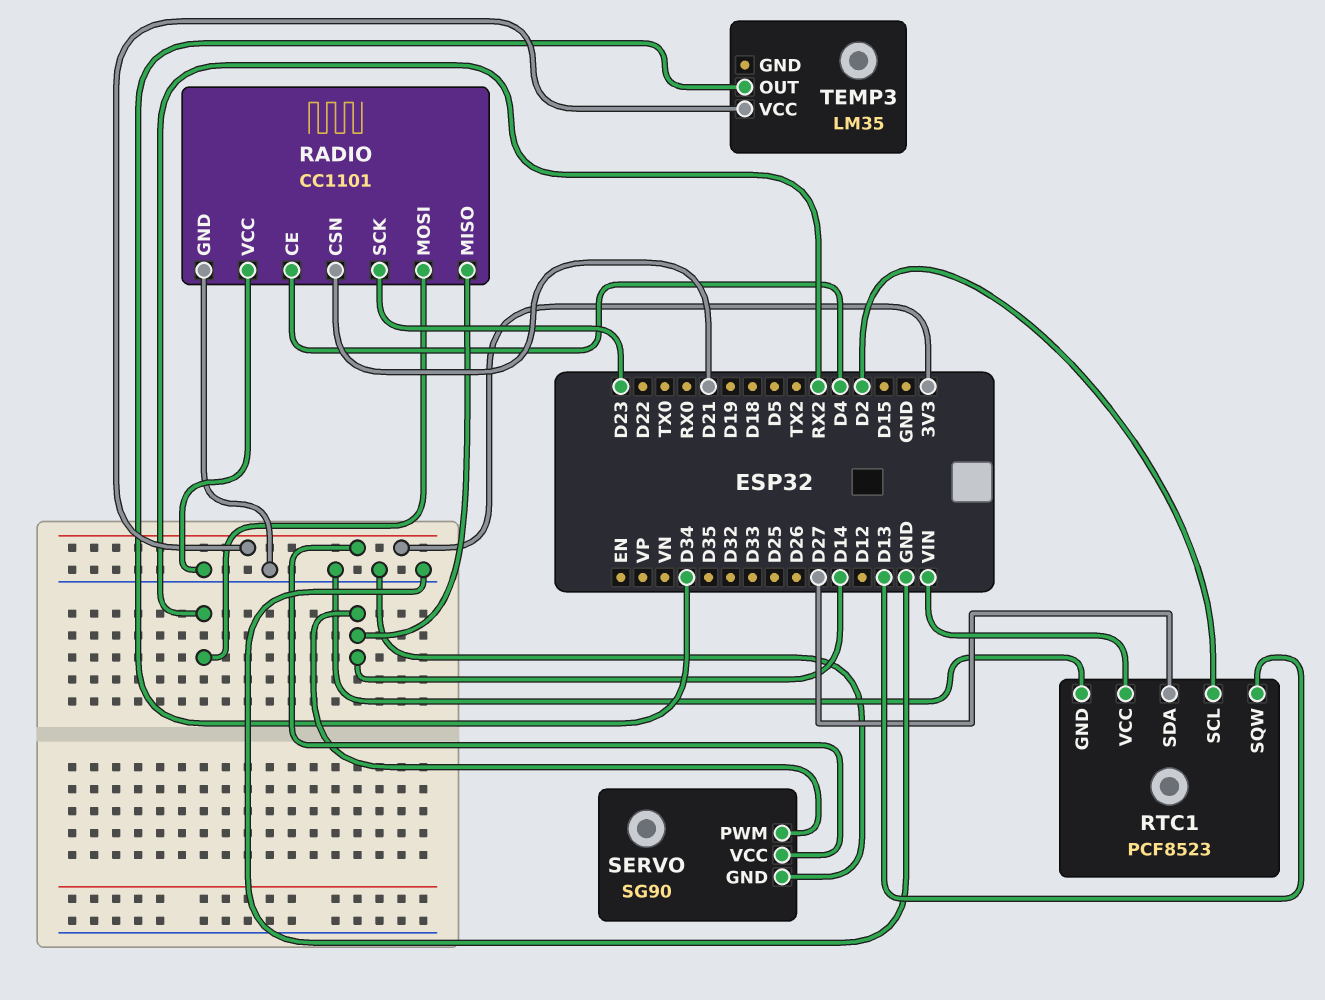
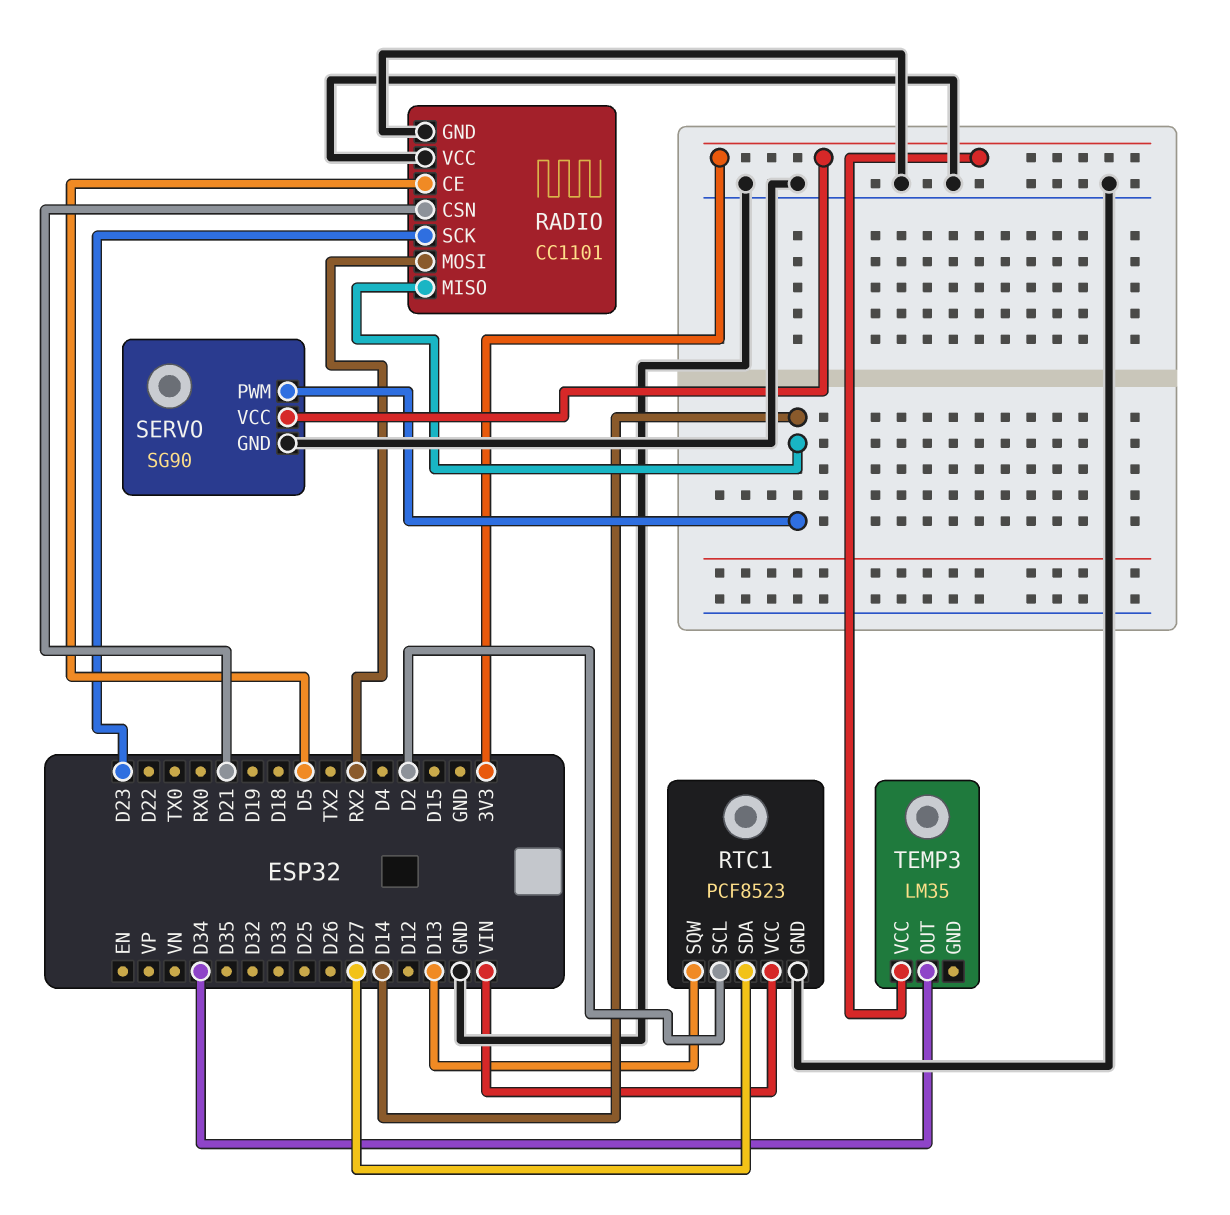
RADIO pin CE: D4 -> D5

